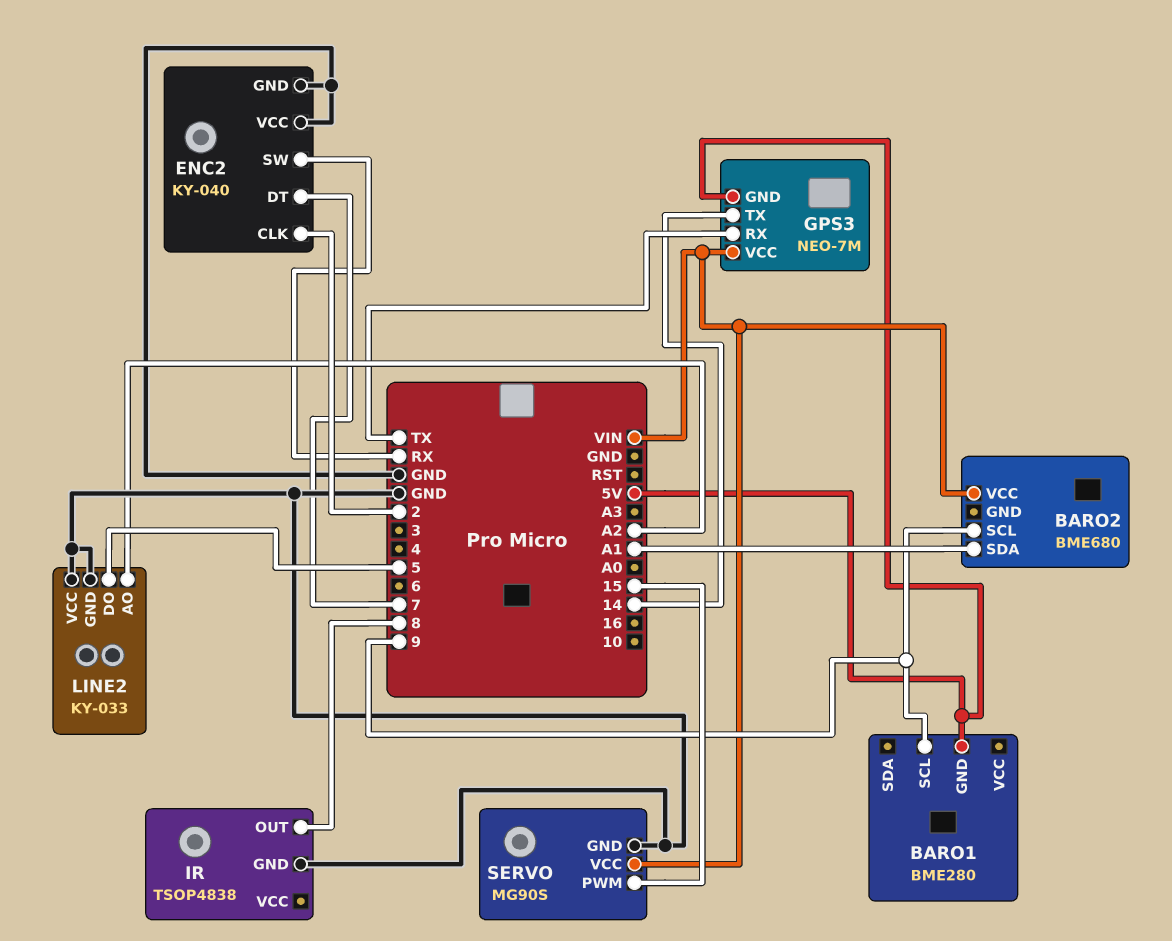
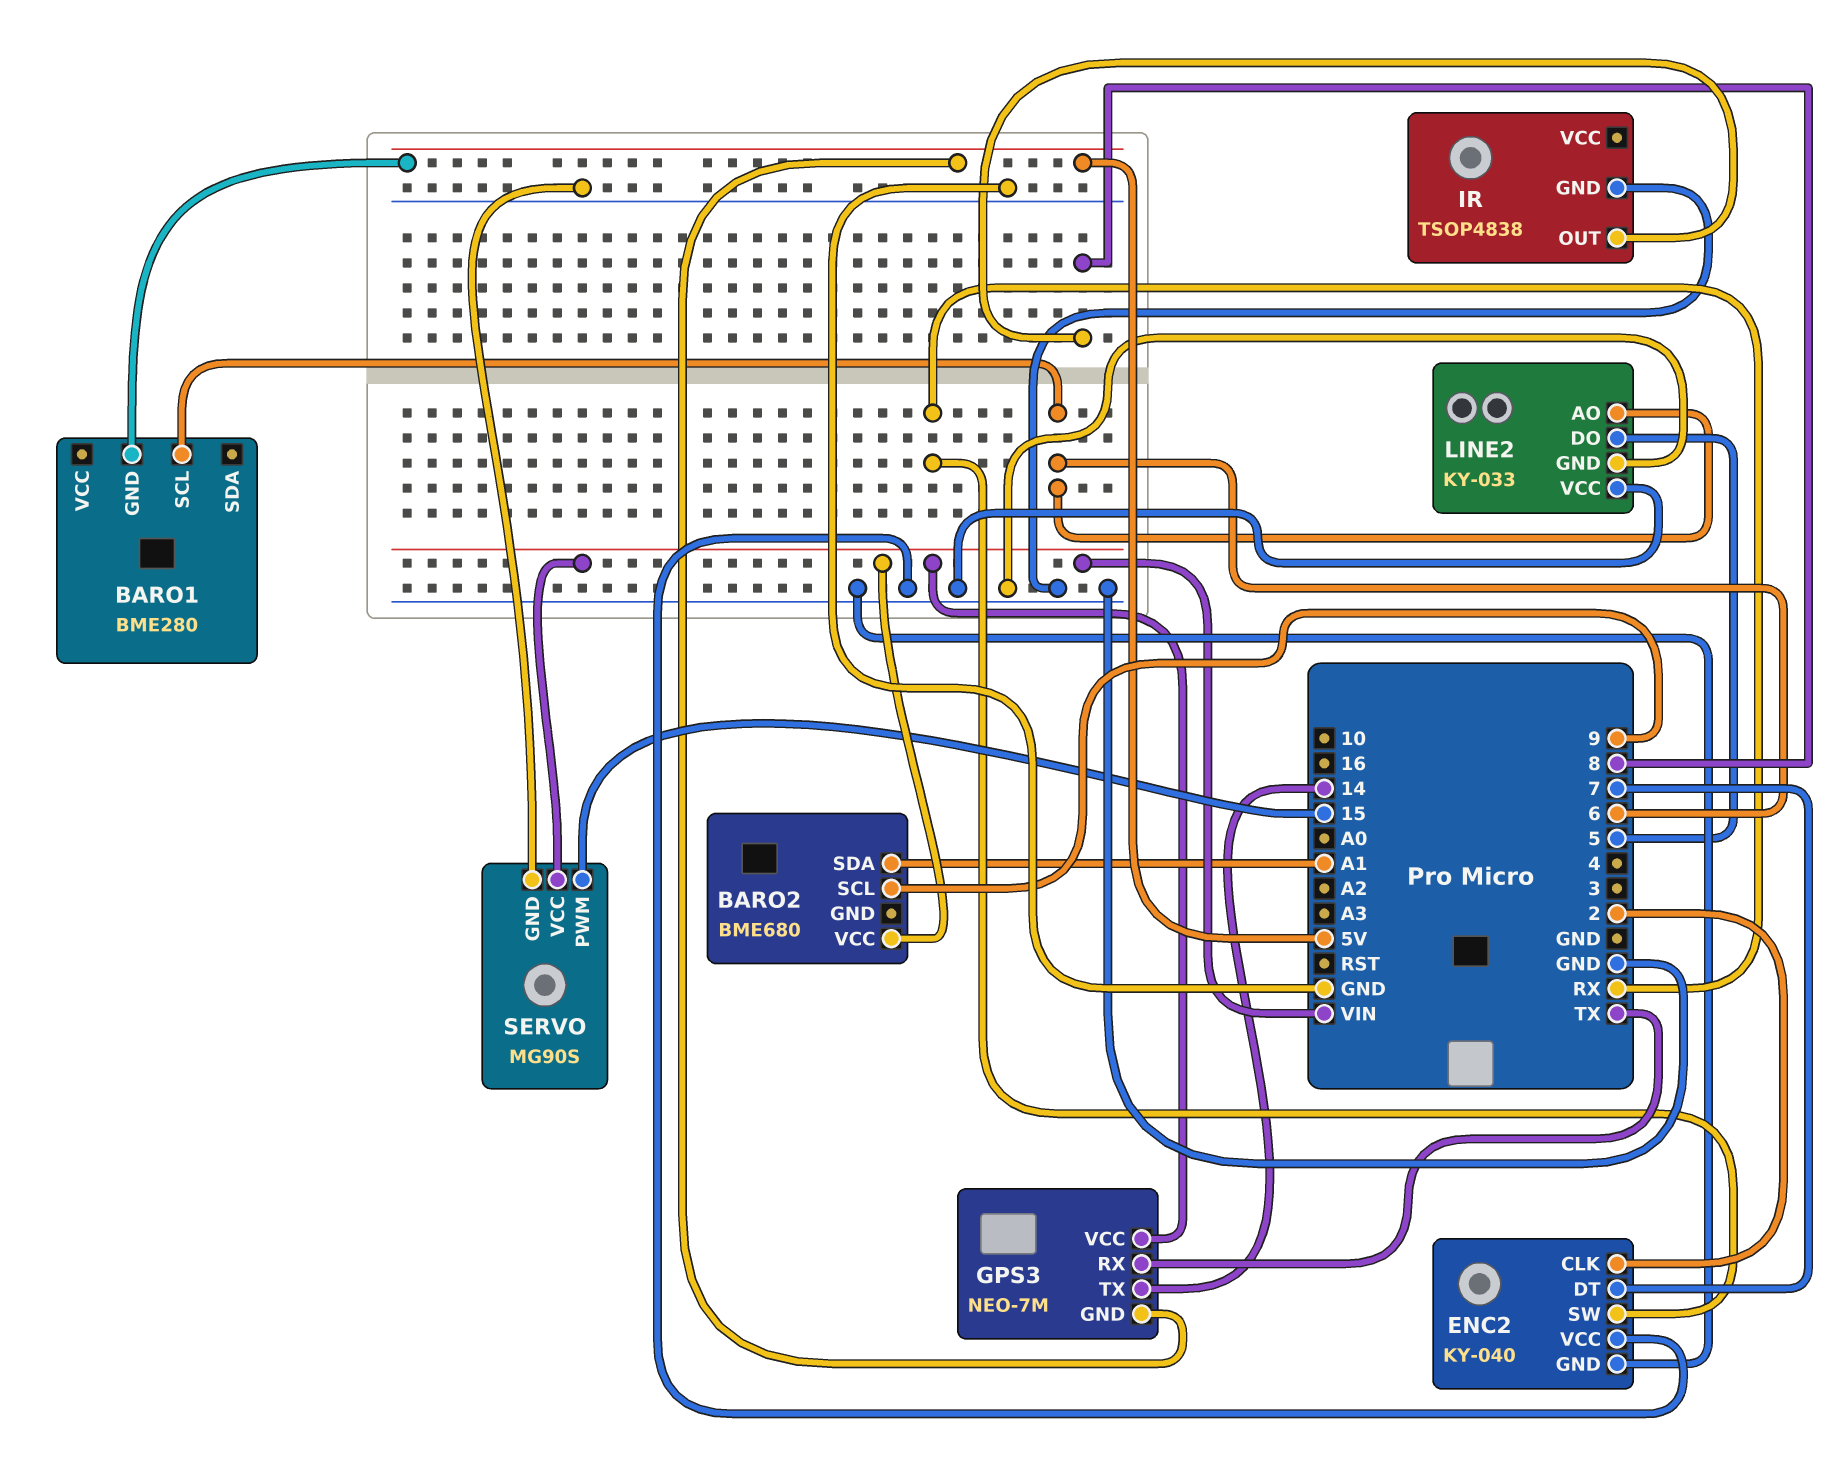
BARO1 pin SCL: 9 -> 6
LINE2 pin AO: A2 -> 6

